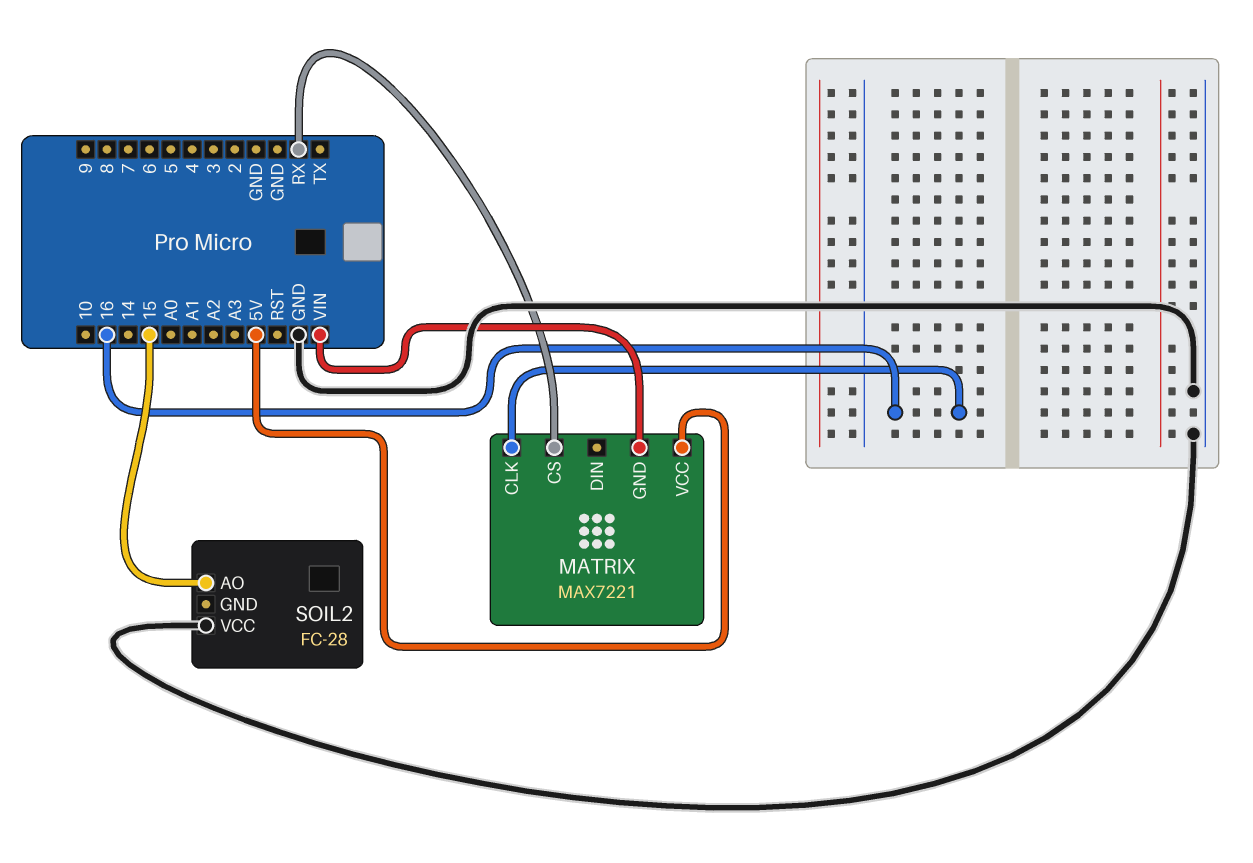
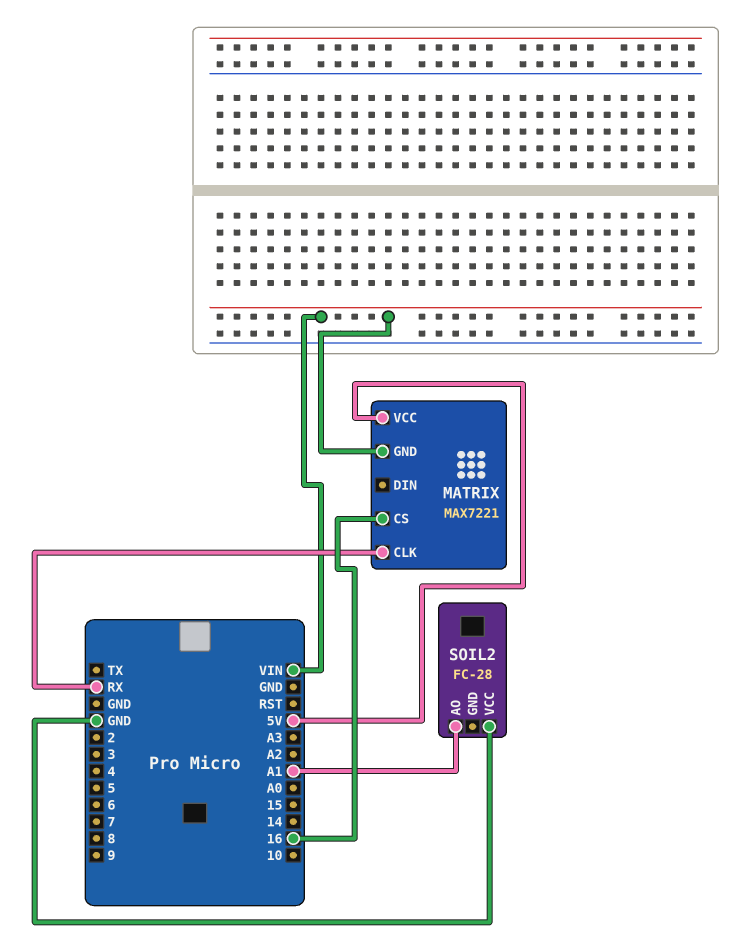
MATRIX pin CLK: 16 -> RX
MATRIX pin CS: RX -> 16
SOIL2 pin AO: 15 -> A1

